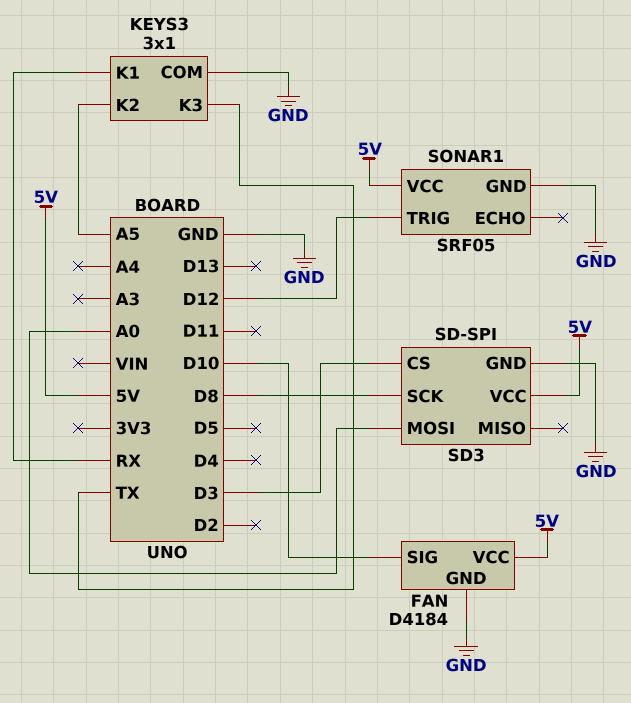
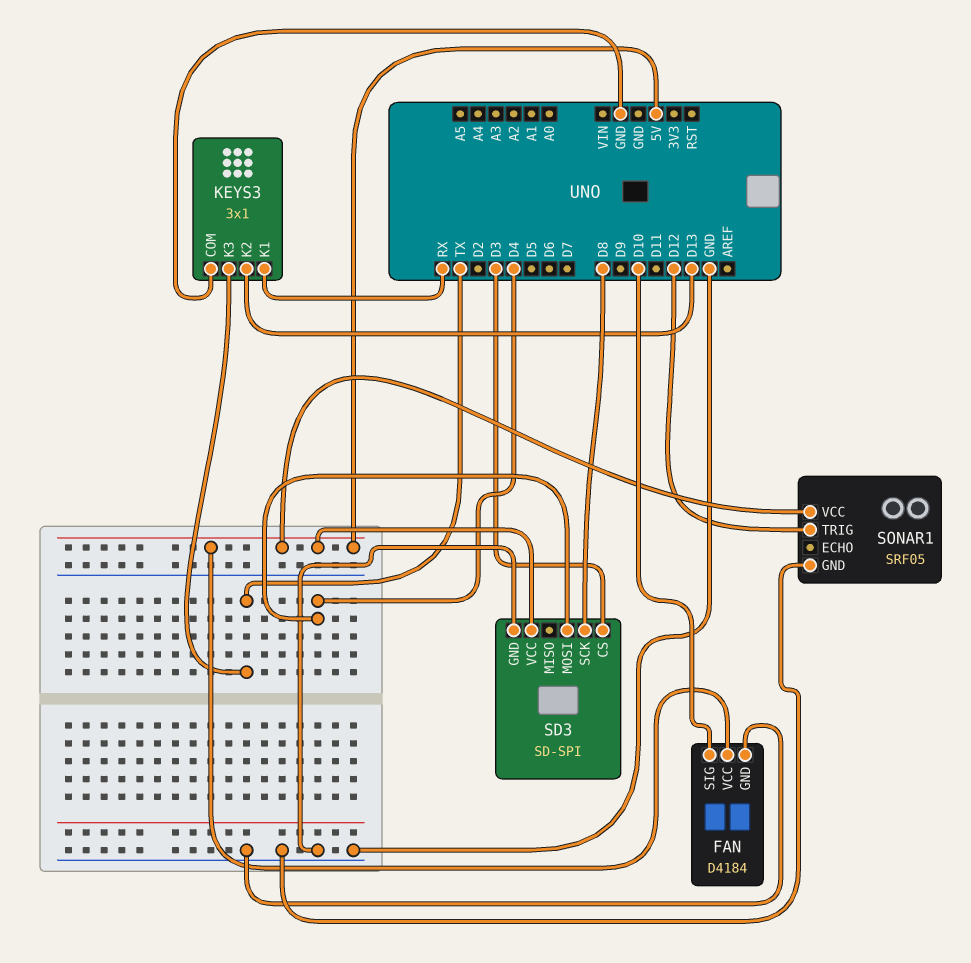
KEYS3 pin K2: A5 -> D13
SD3 pin MOSI: A0 -> D4

